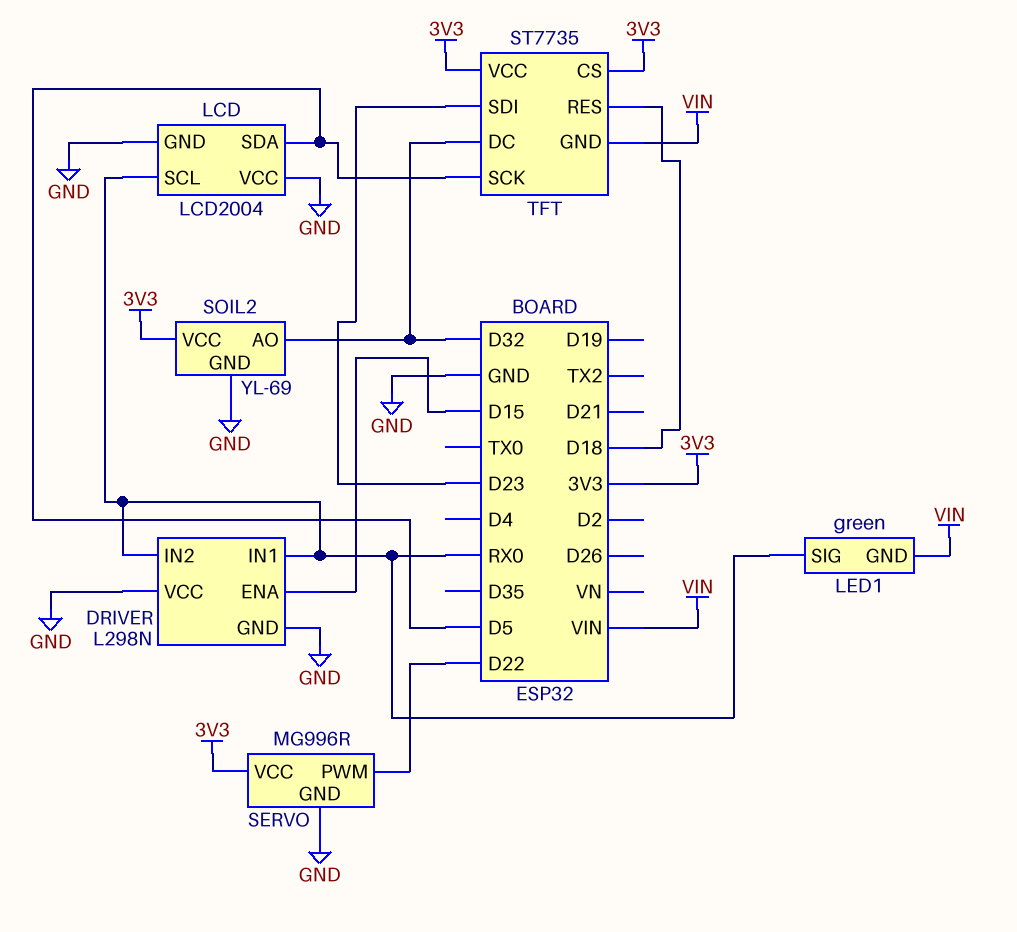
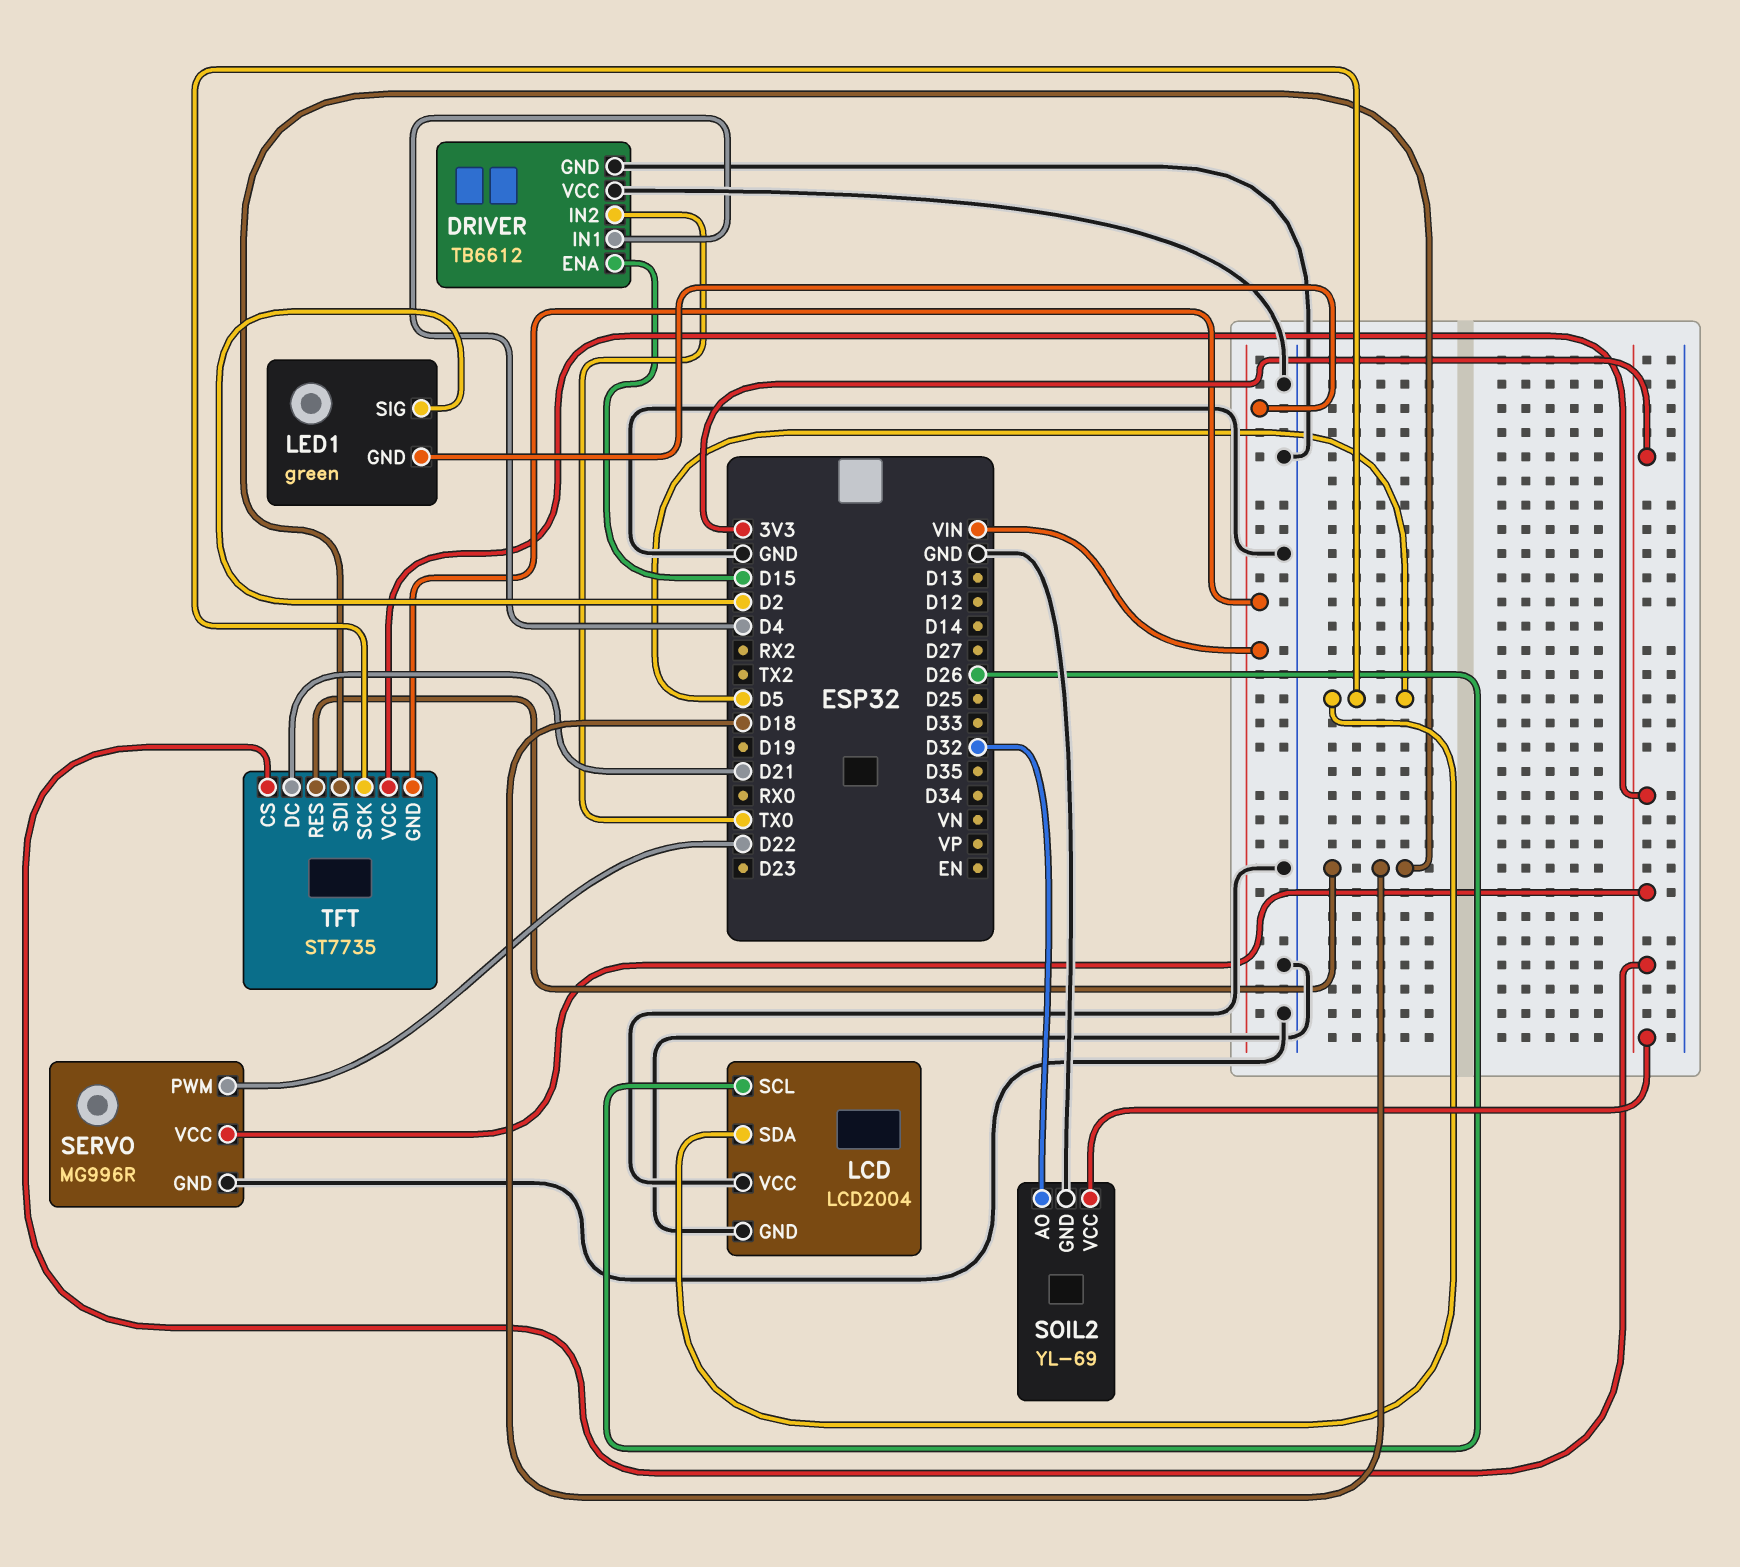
DRIVER: L298N -> TB6612
DRIVER pin IN1: RX0 -> D4
DRIVER pin IN2: RX0 -> TX0
LCD pin SCL: RX0 -> D26
LED1 pin SIG: RX0 -> D2
TFT pin DC: D32 -> D21
TFT pin SDI: D23 -> D18

